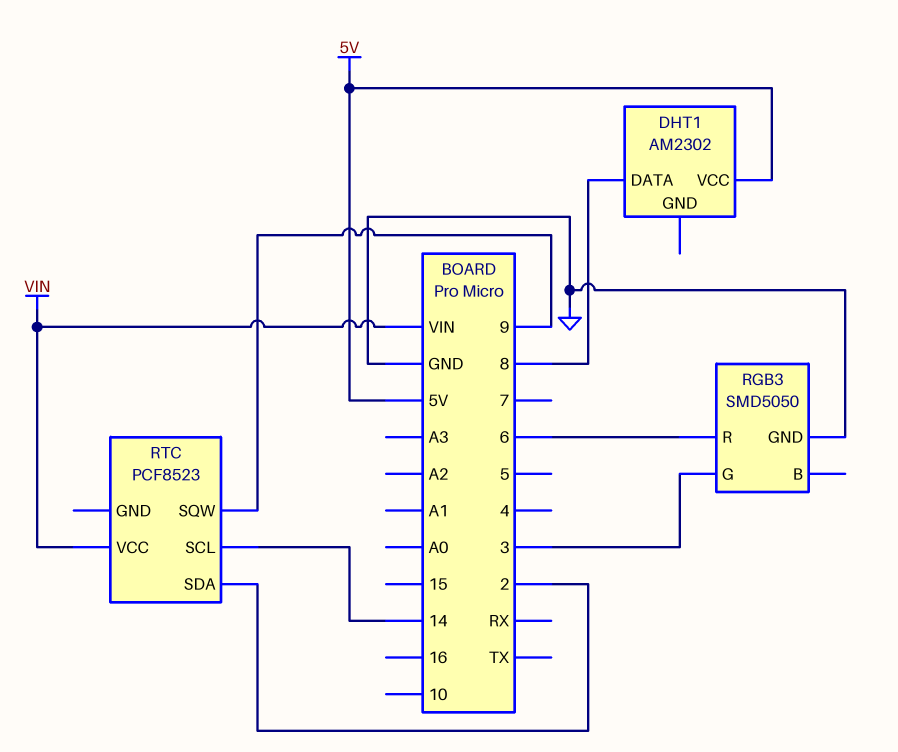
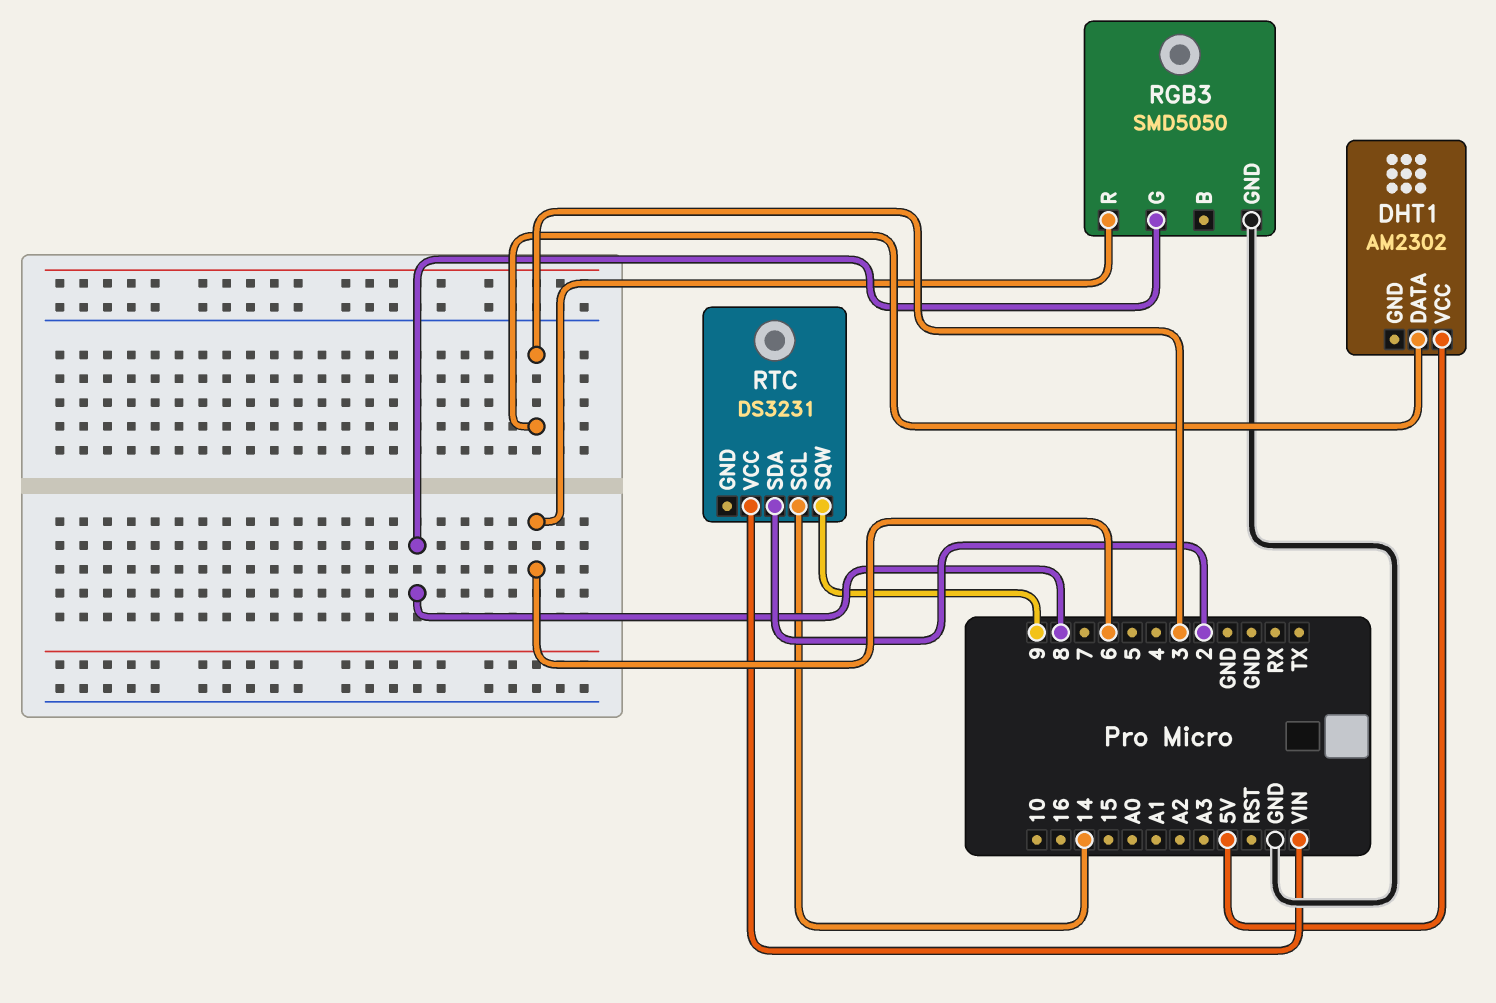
DHT1 pin DATA: 8 -> 3
RGB3 pin G: 3 -> 8
RTC: PCF8523 -> DS3231

